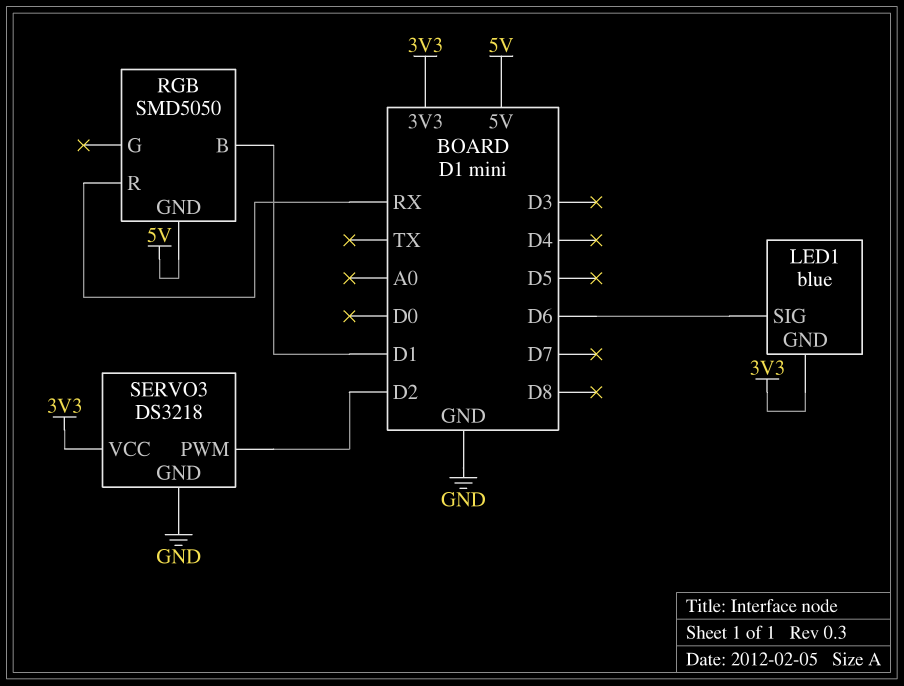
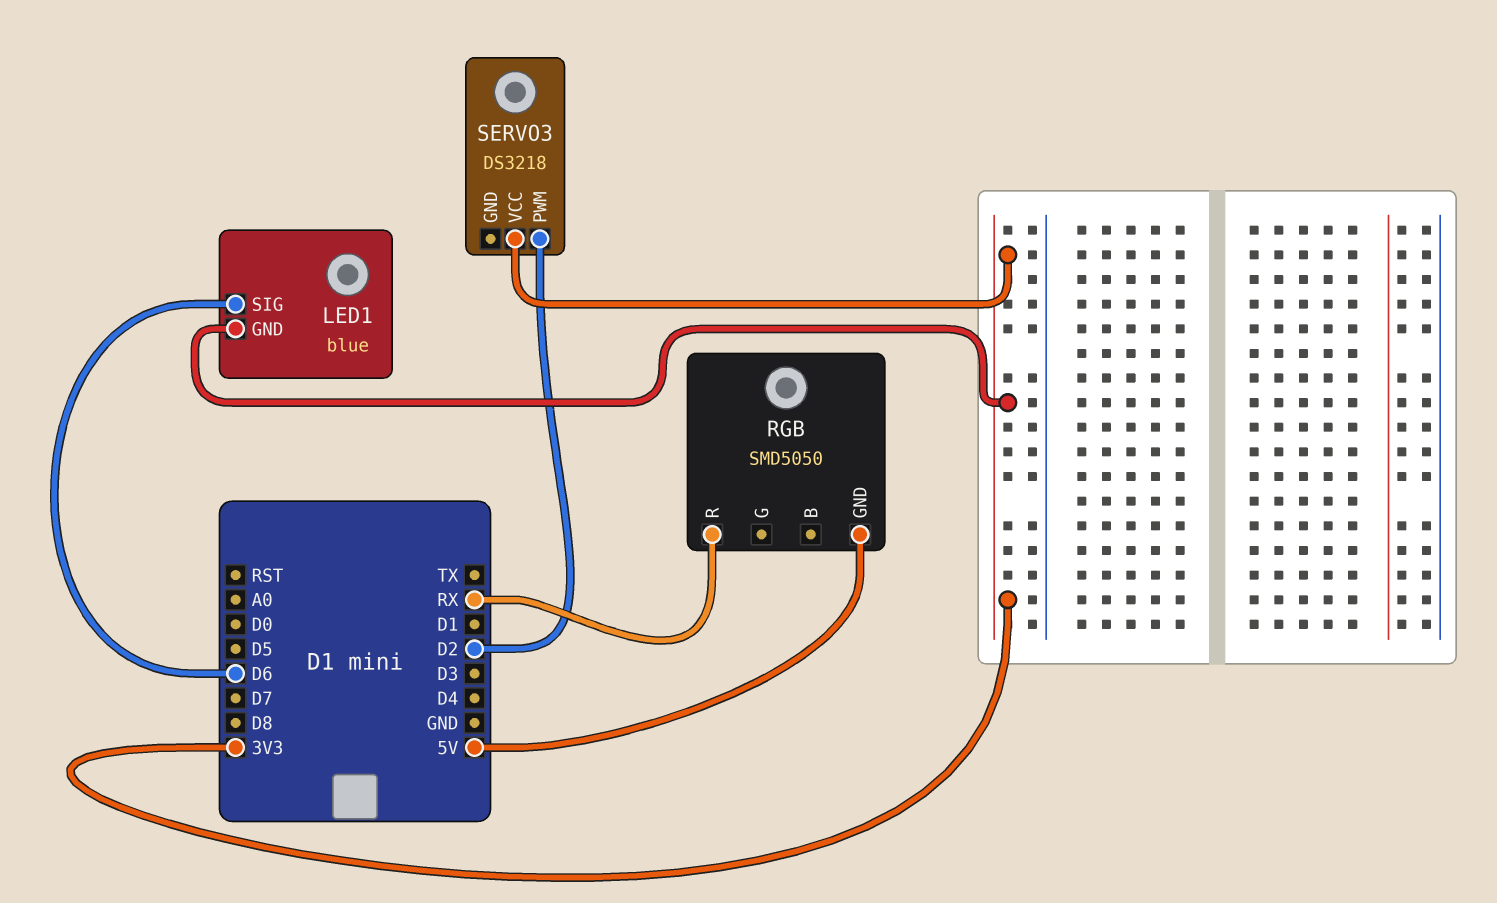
RGB pin B: D1 -> none
SERVO3 pin GND: GND -> none

